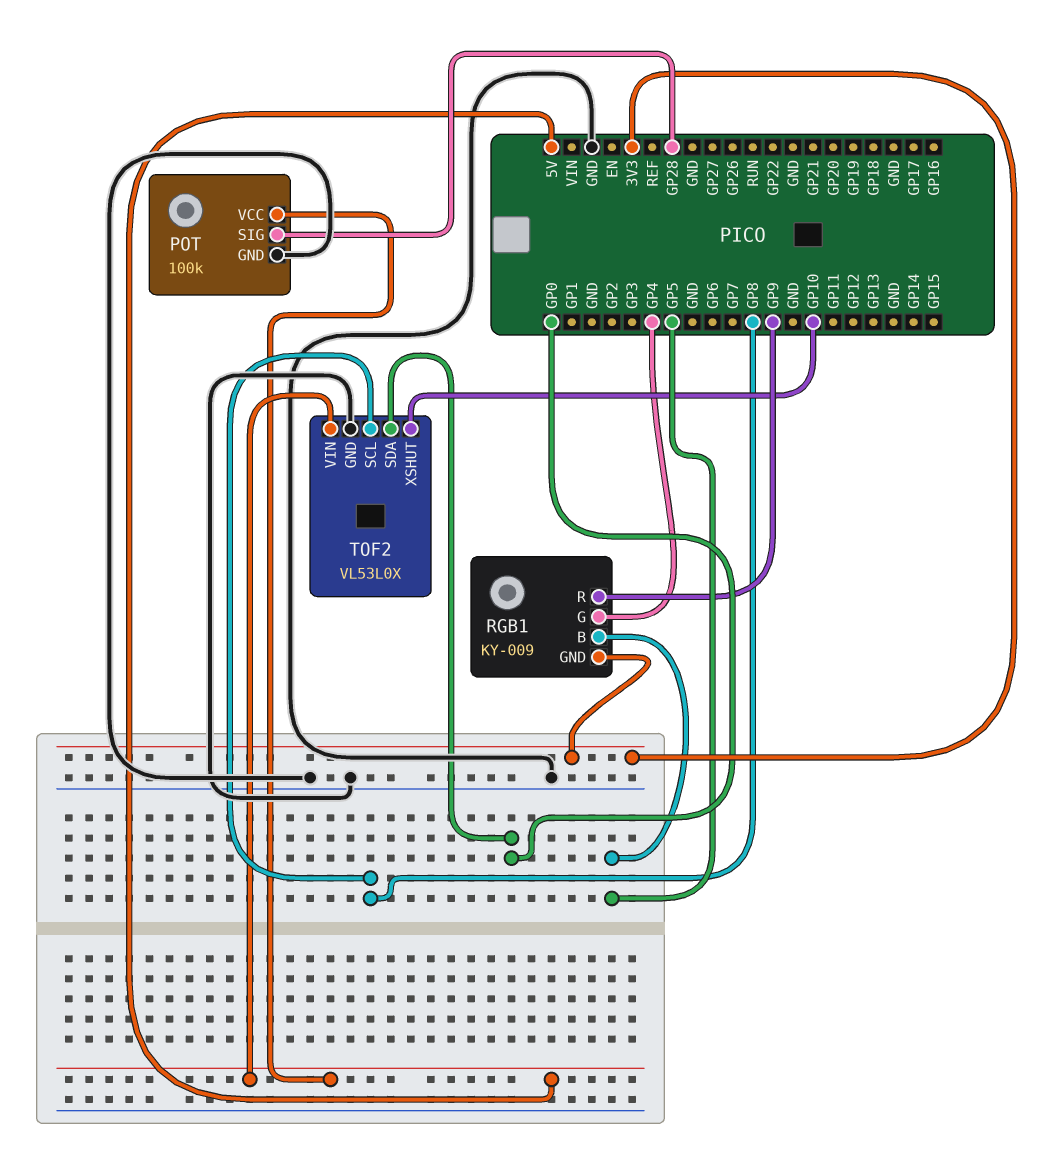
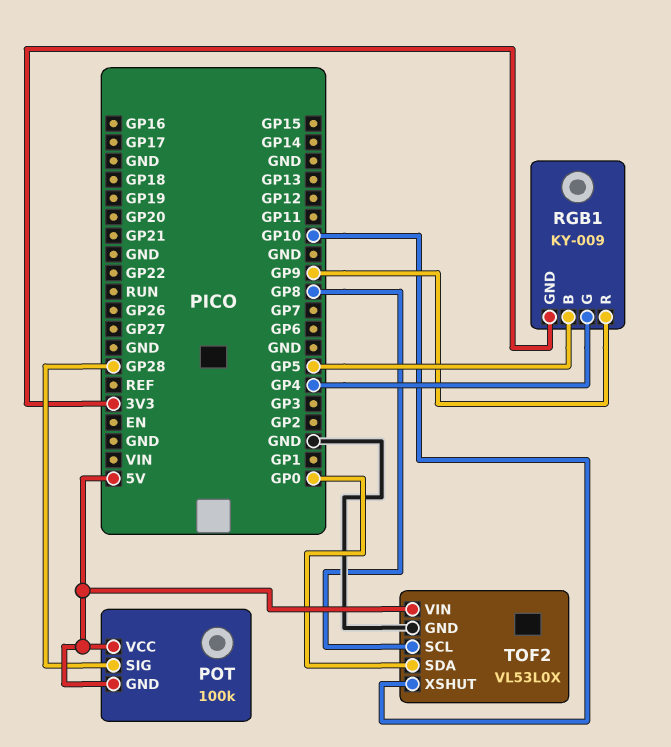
POT pin GND: GND -> 5V

